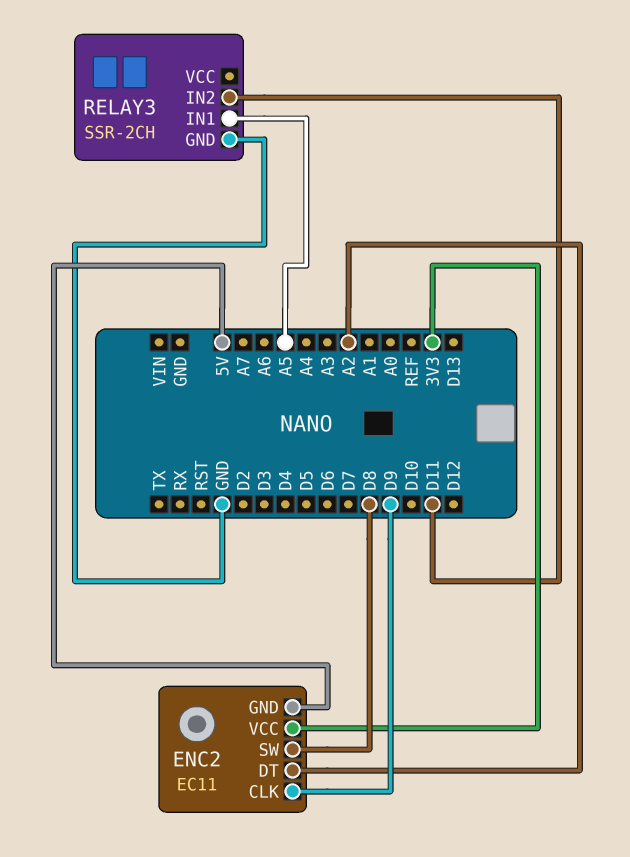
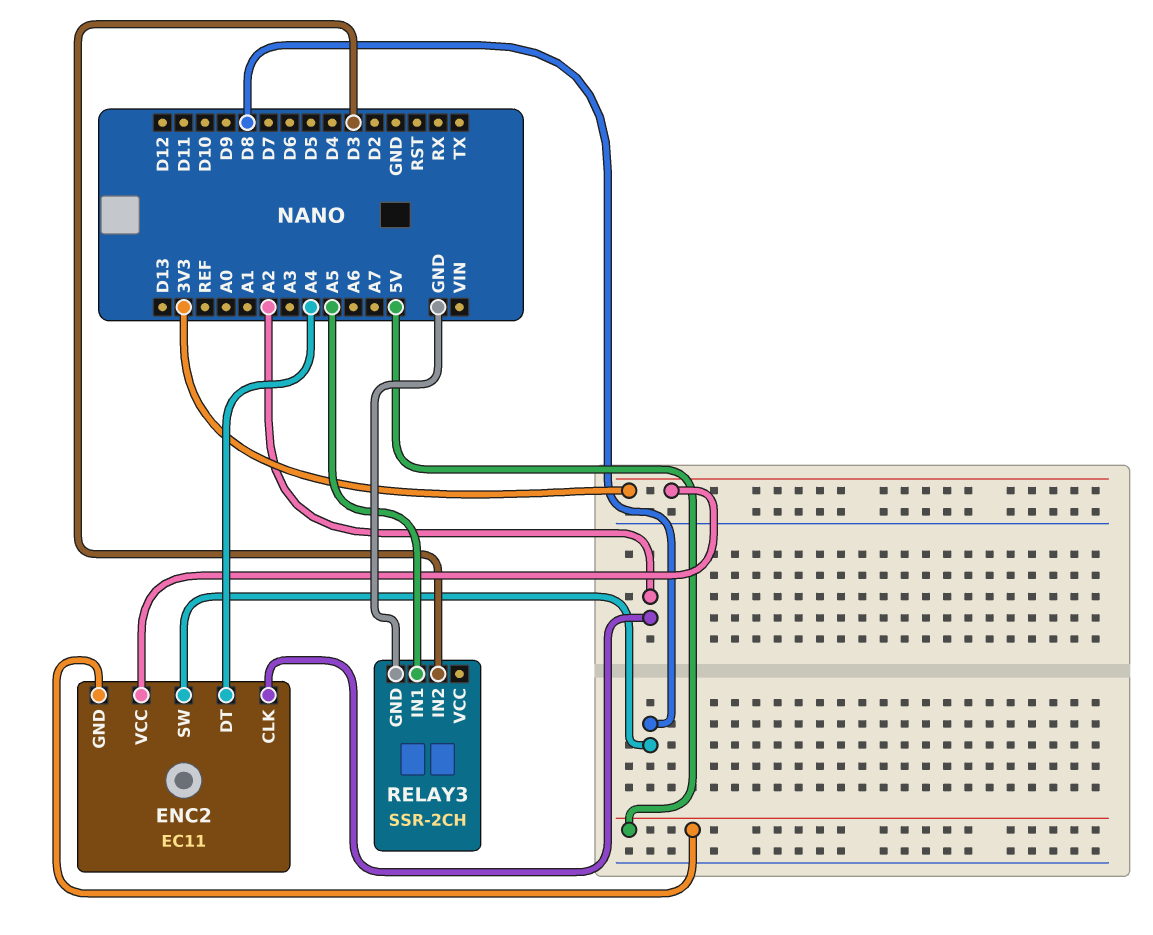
ENC2 pin CLK: D9 -> A2
ENC2 pin DT: A2 -> A4
RELAY3 pin IN2: D11 -> D3

